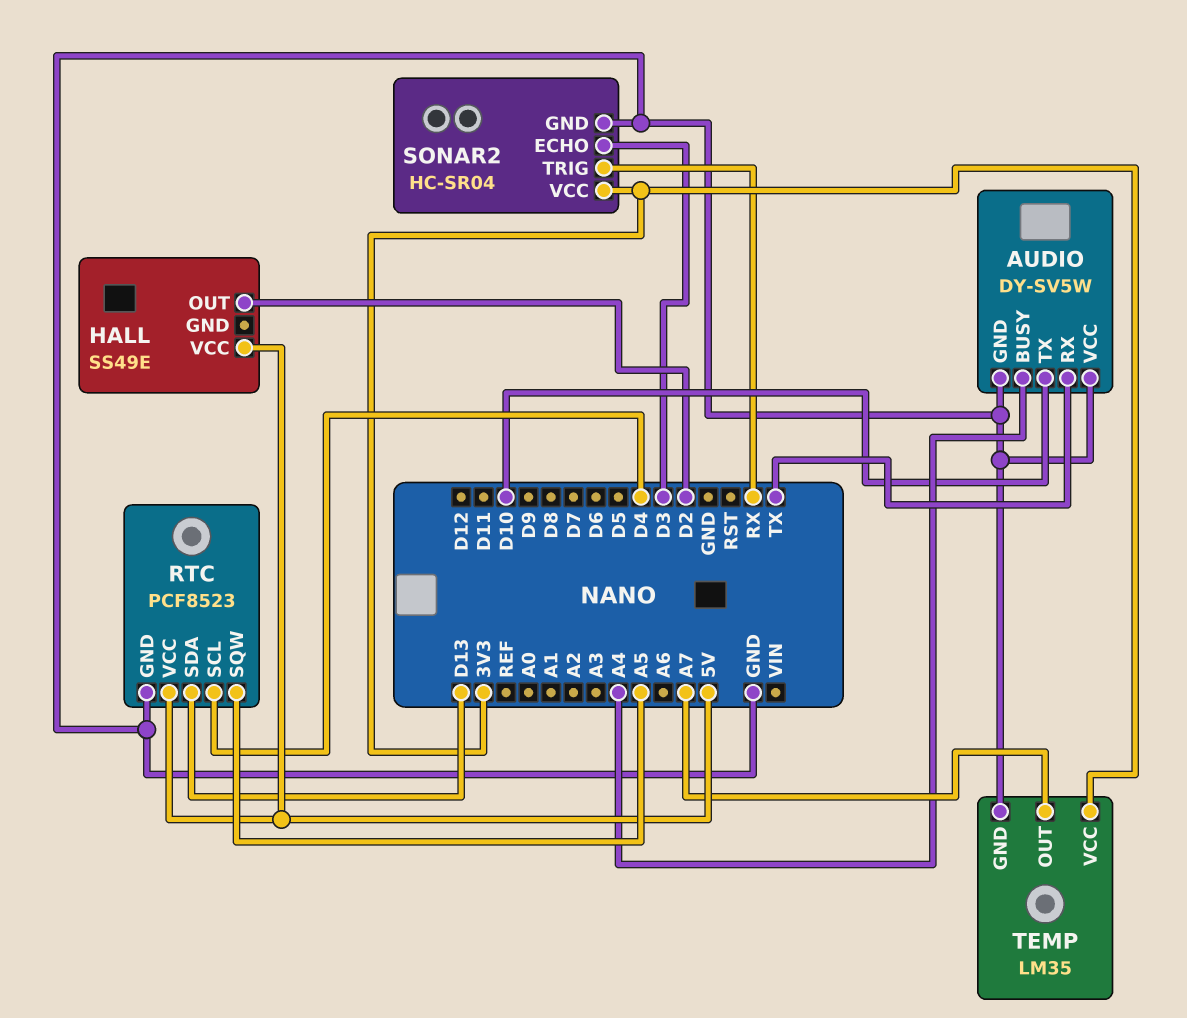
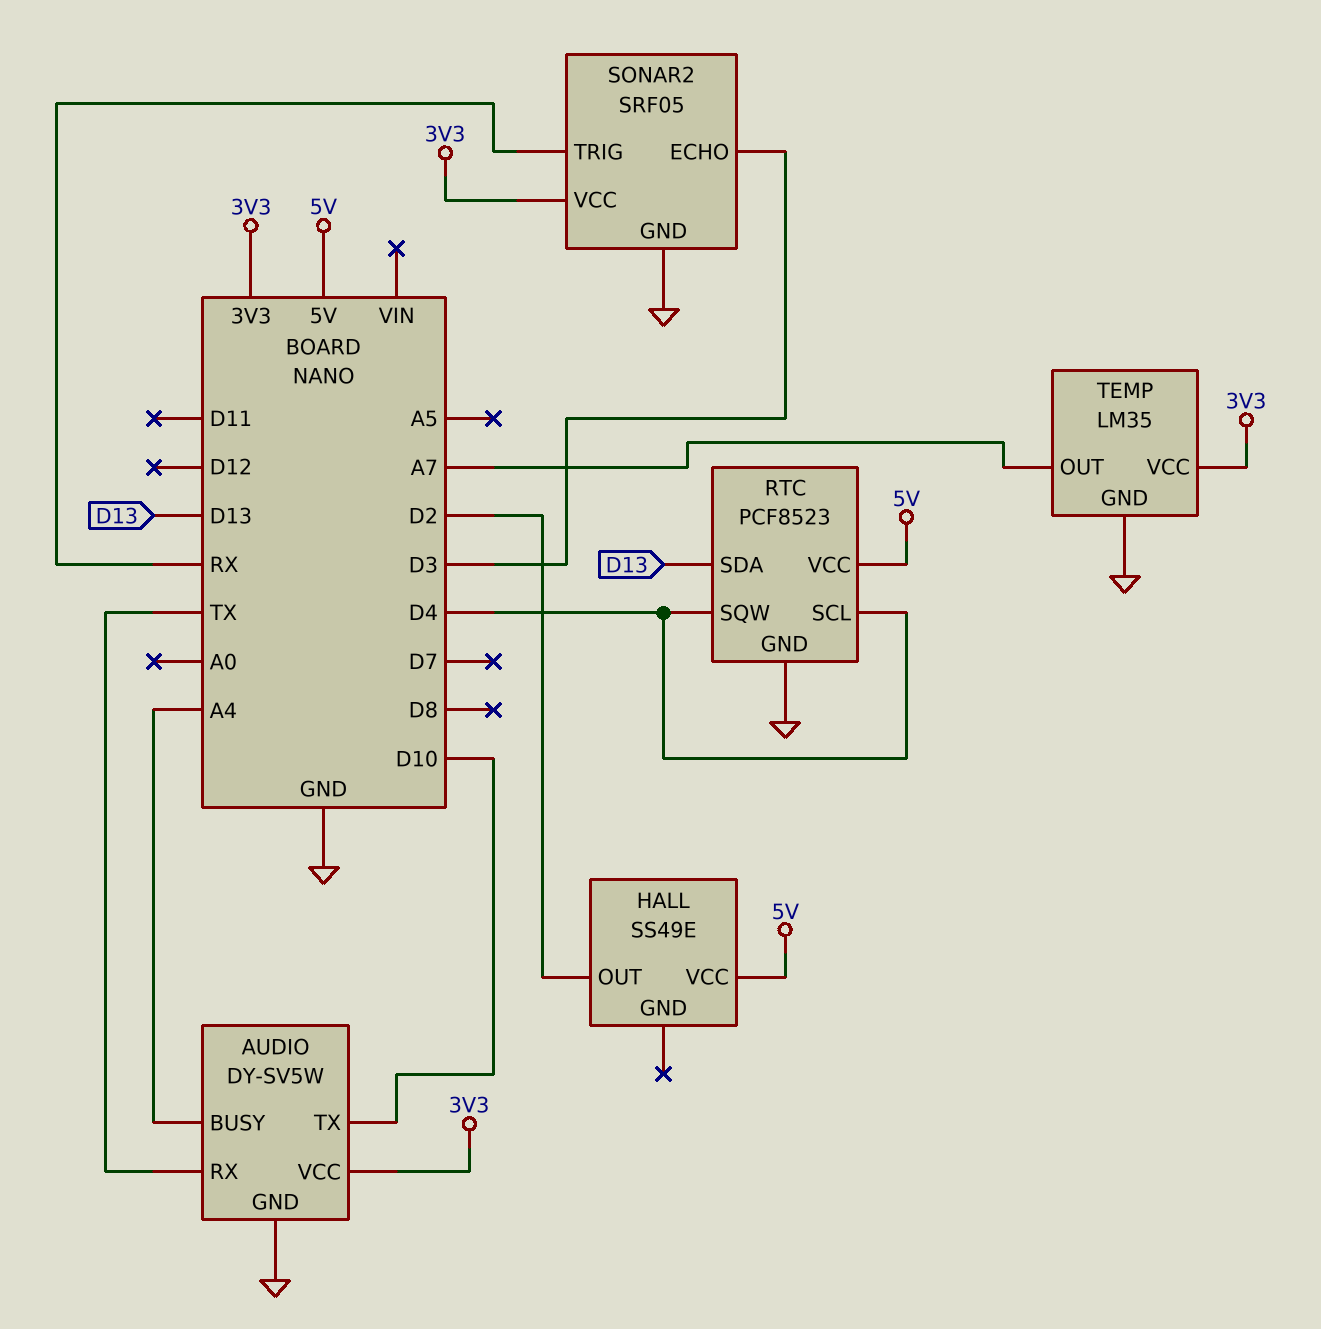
AUDIO pin VCC: GND -> 3V3
RTC pin SQW: A5 -> D4
SONAR2: HC-SR04 -> SRF05

